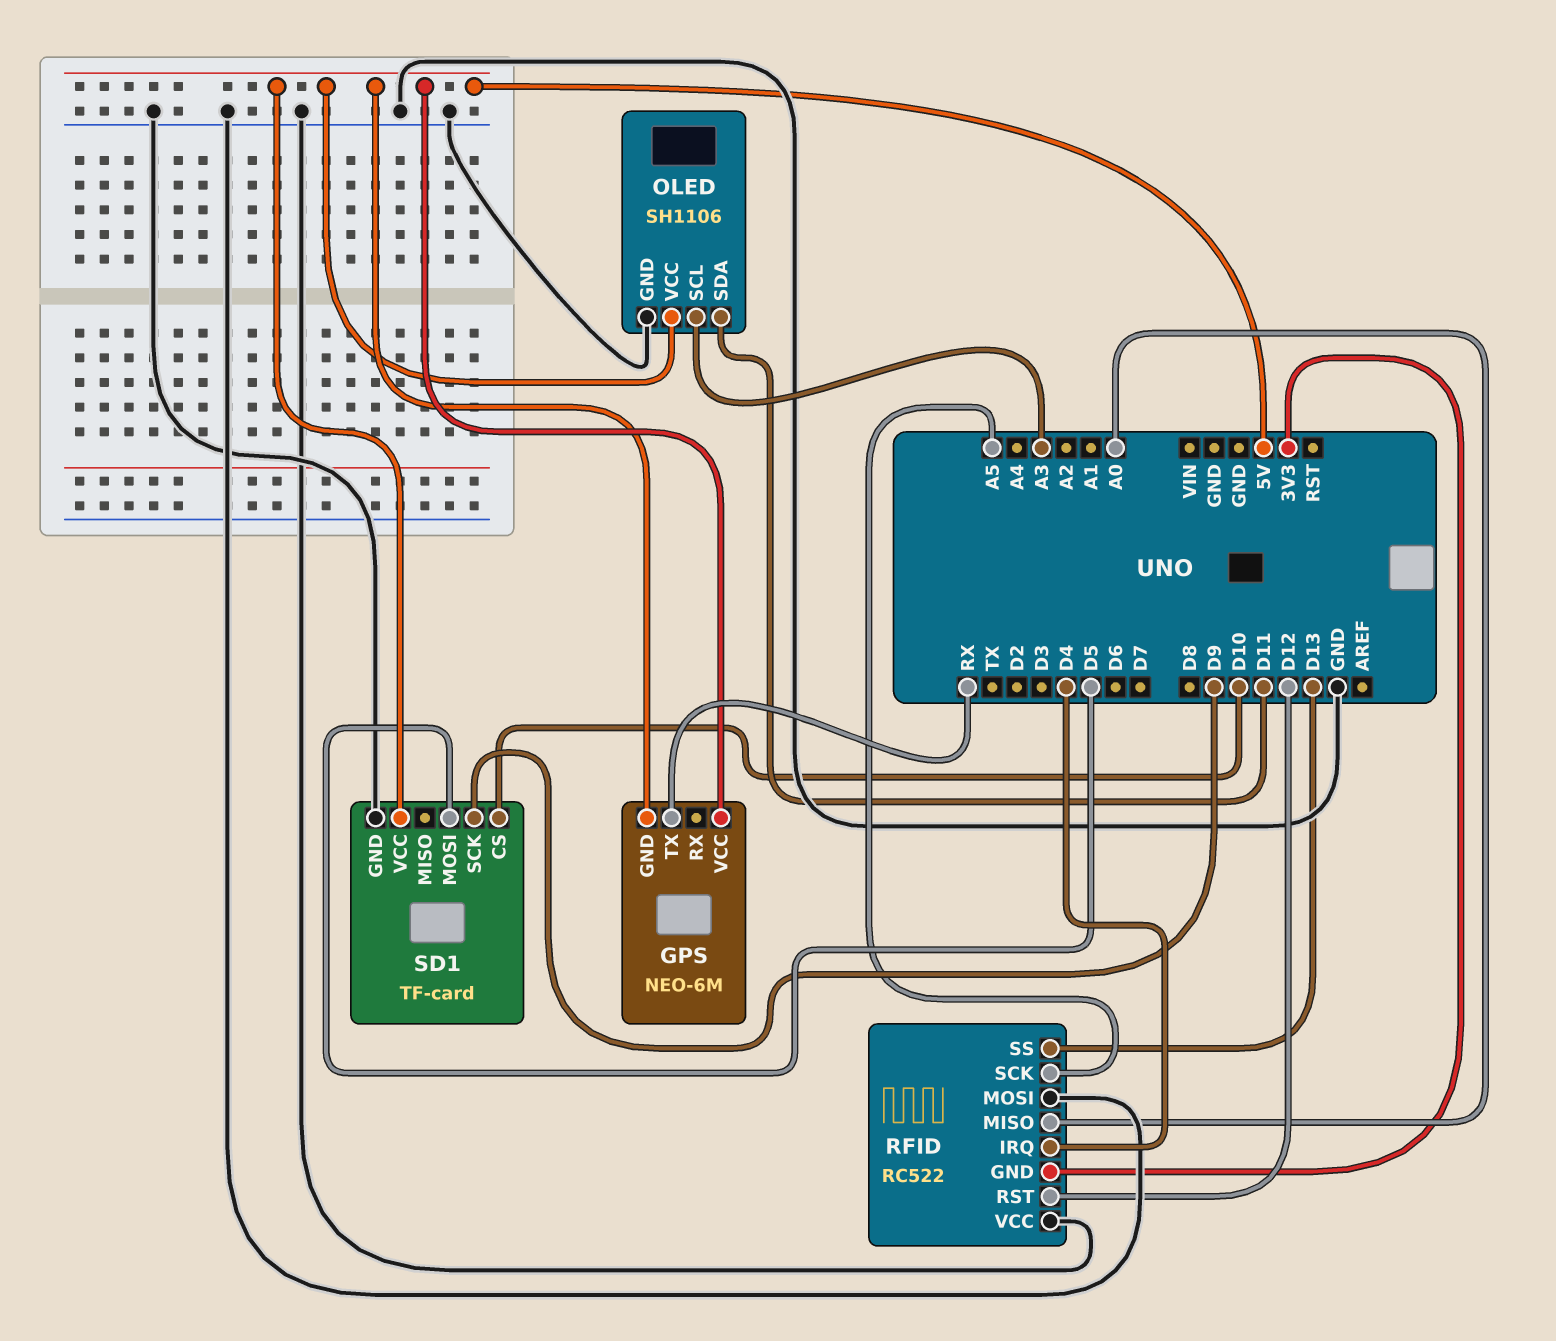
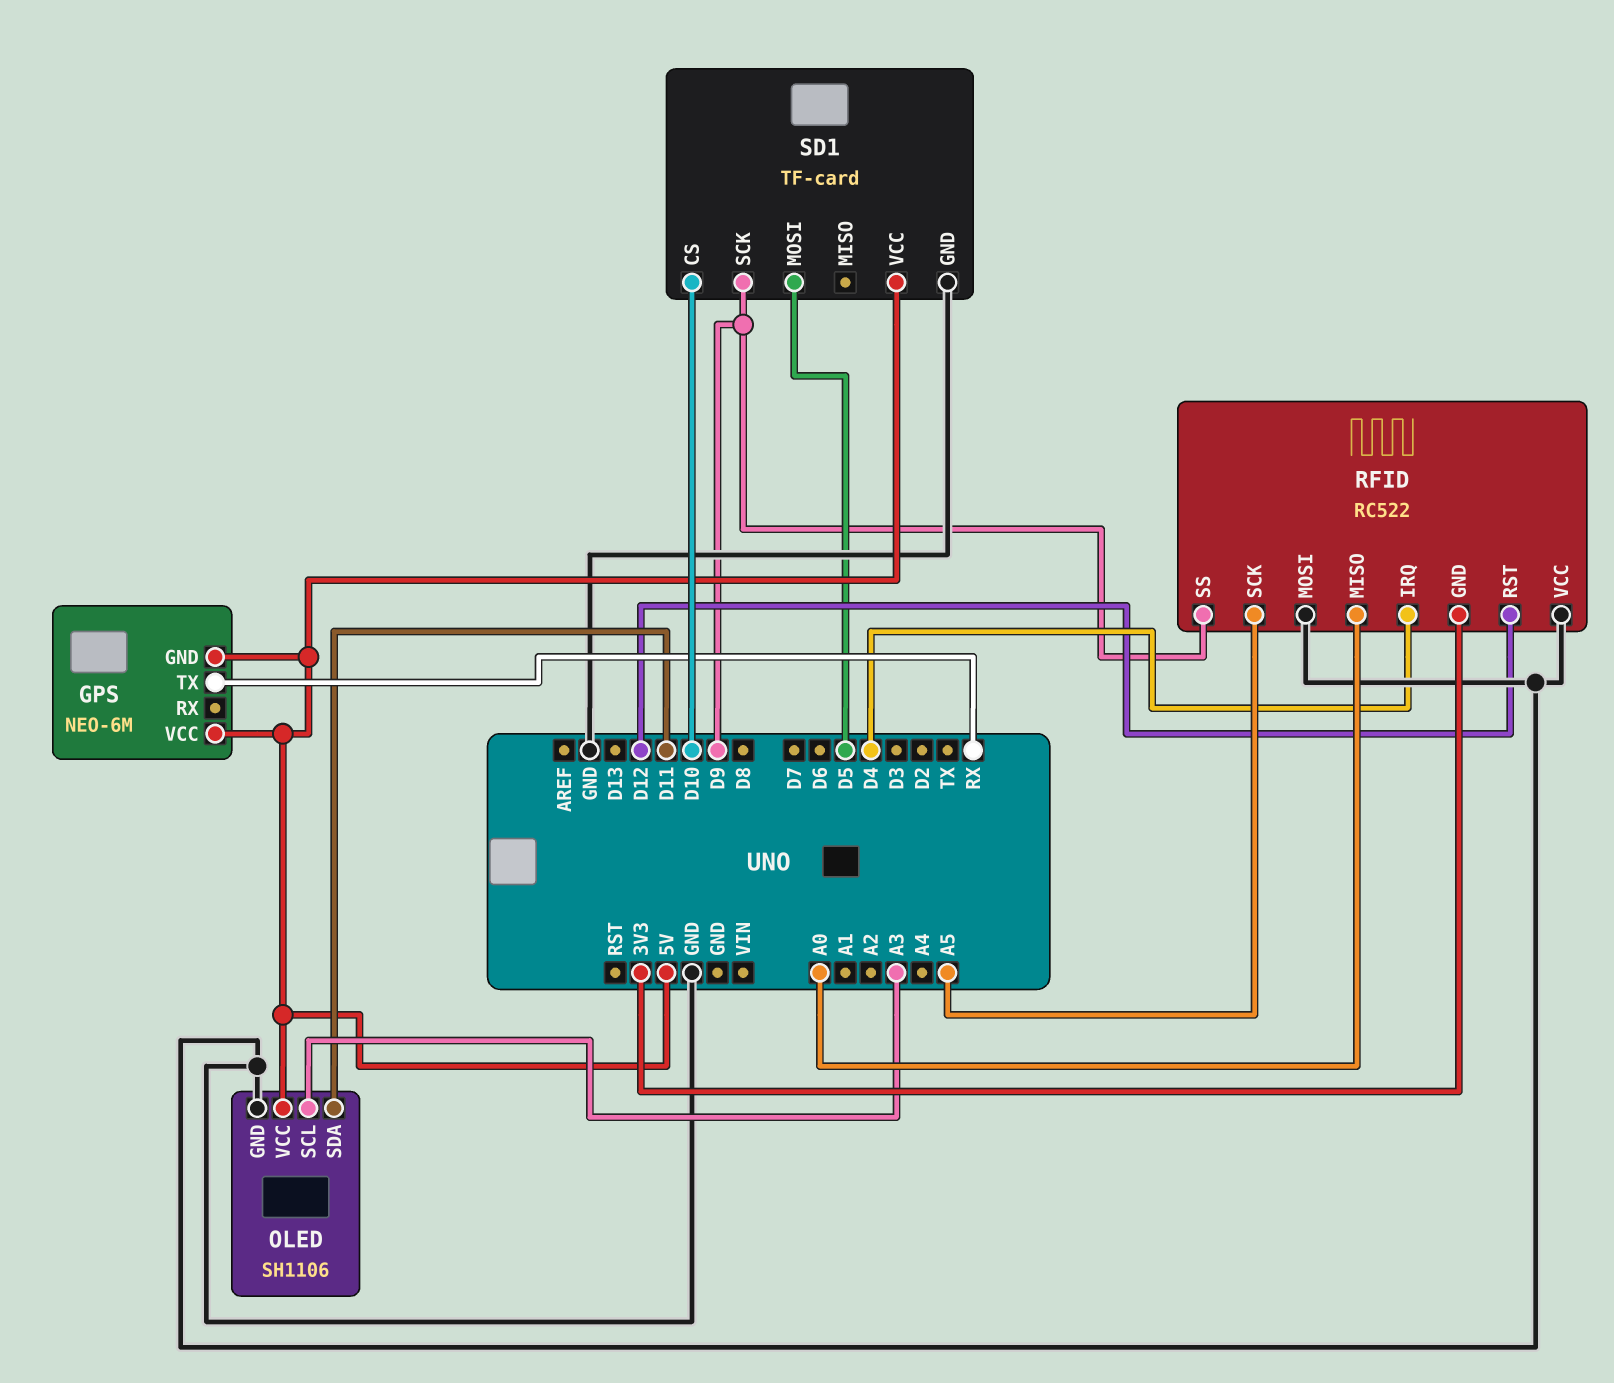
RFID pin SS: D13 -> D9

